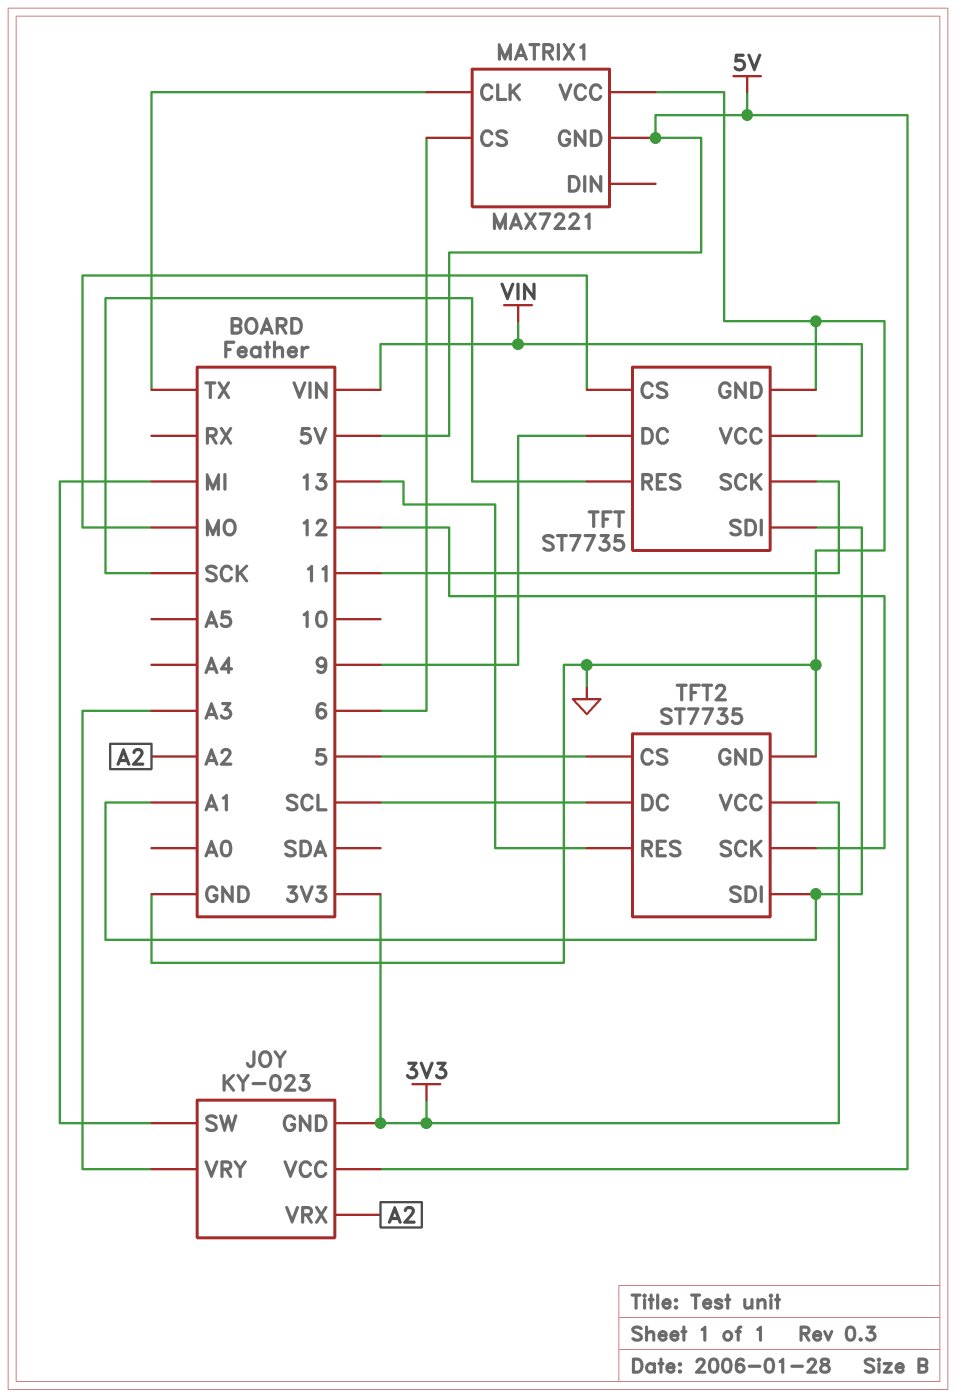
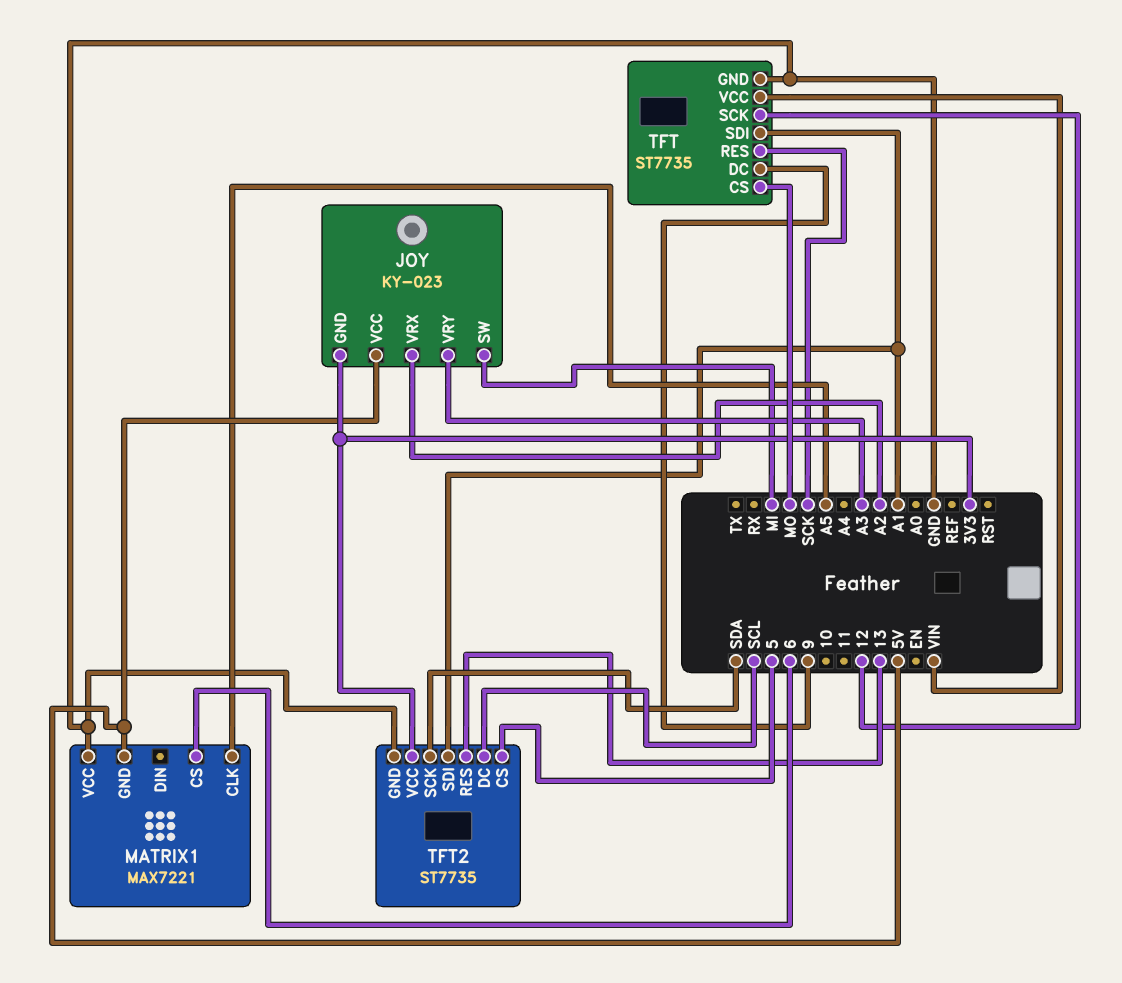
MATRIX1 pin CLK: TX -> A5
TFT pin SCK: 11 -> 12
TFT2 pin SCK: 12 -> SDA

